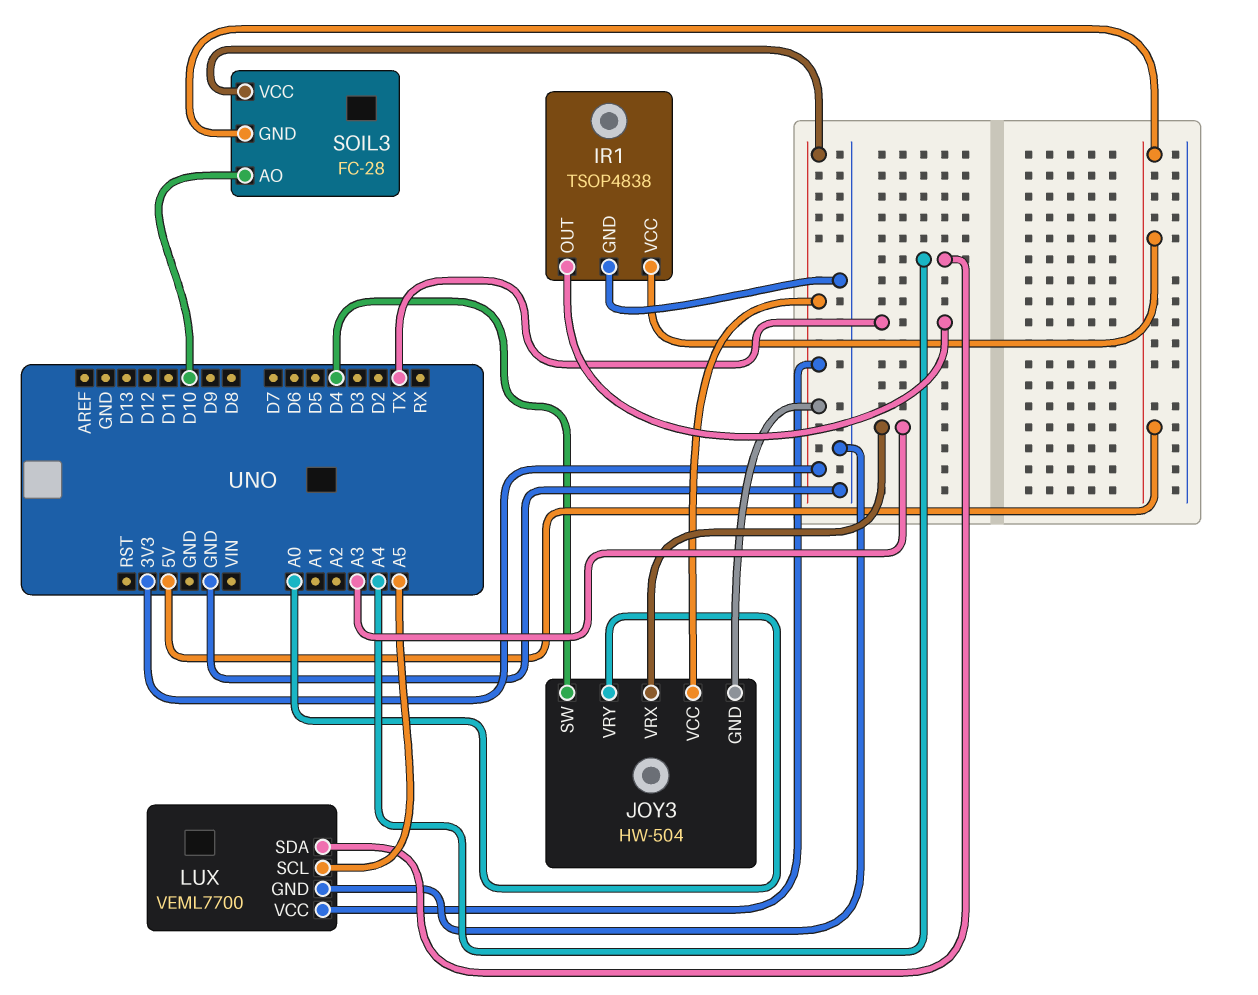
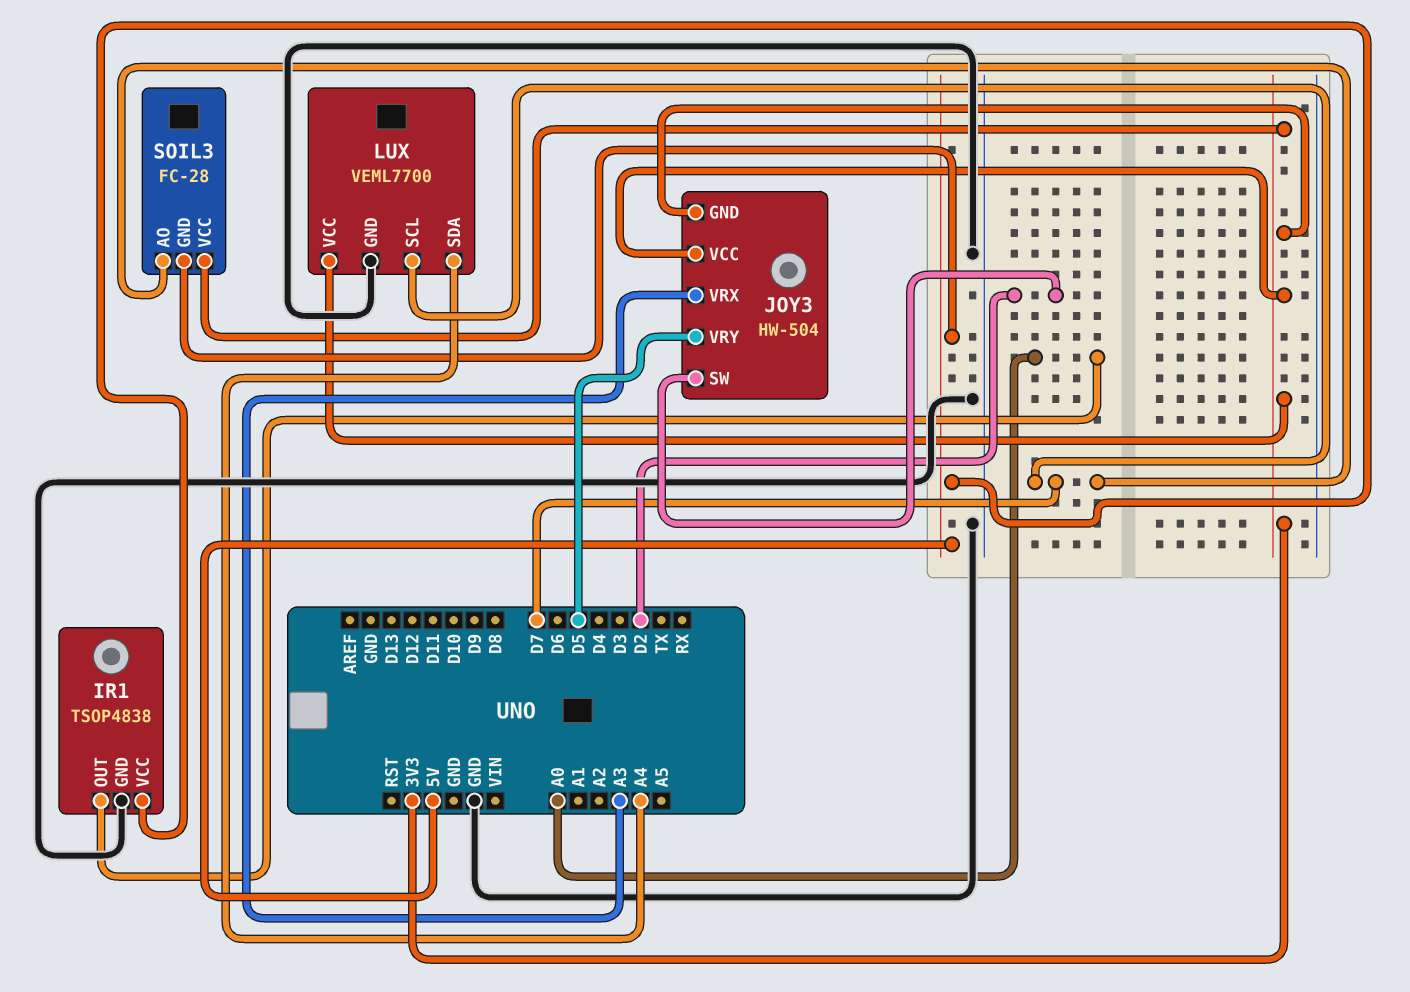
IR1 pin OUT: TX -> A0
JOY3 pin SW: D4 -> D2
JOY3 pin VRY: A0 -> D5
LUX pin SCL: A5 -> D7
SOIL3 pin AO: D10 -> D7

